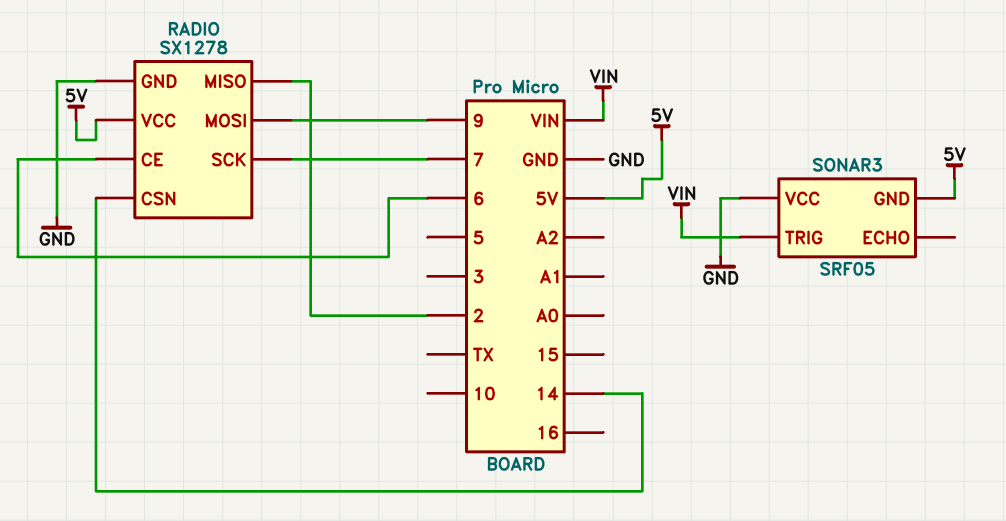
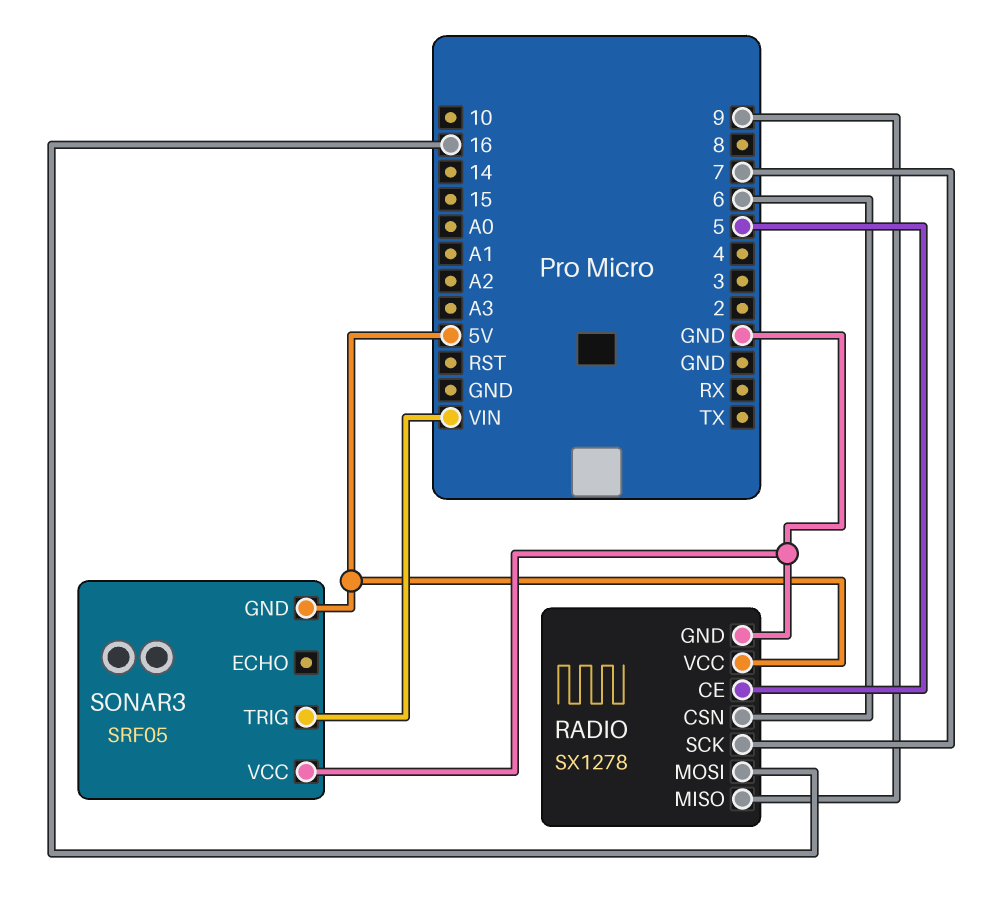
RADIO pin CE: 6 -> 5
RADIO pin CSN: 14 -> 6
RADIO pin MISO: 2 -> 9
RADIO pin MOSI: 9 -> 16

